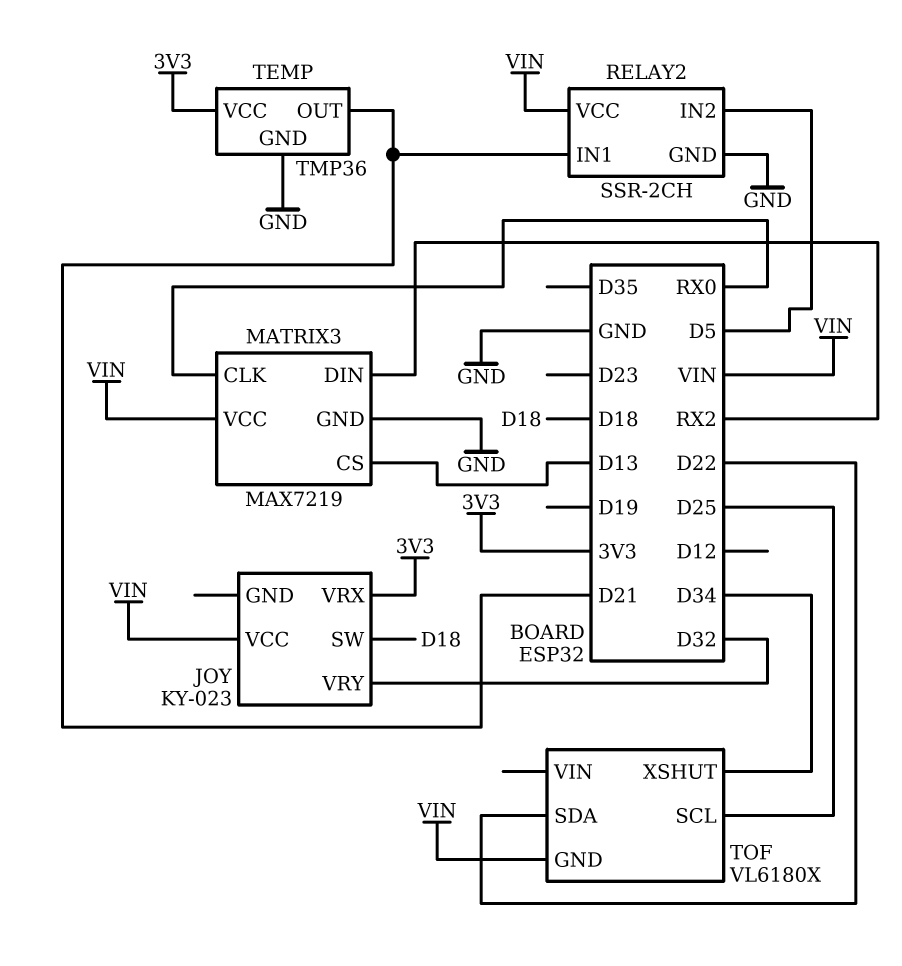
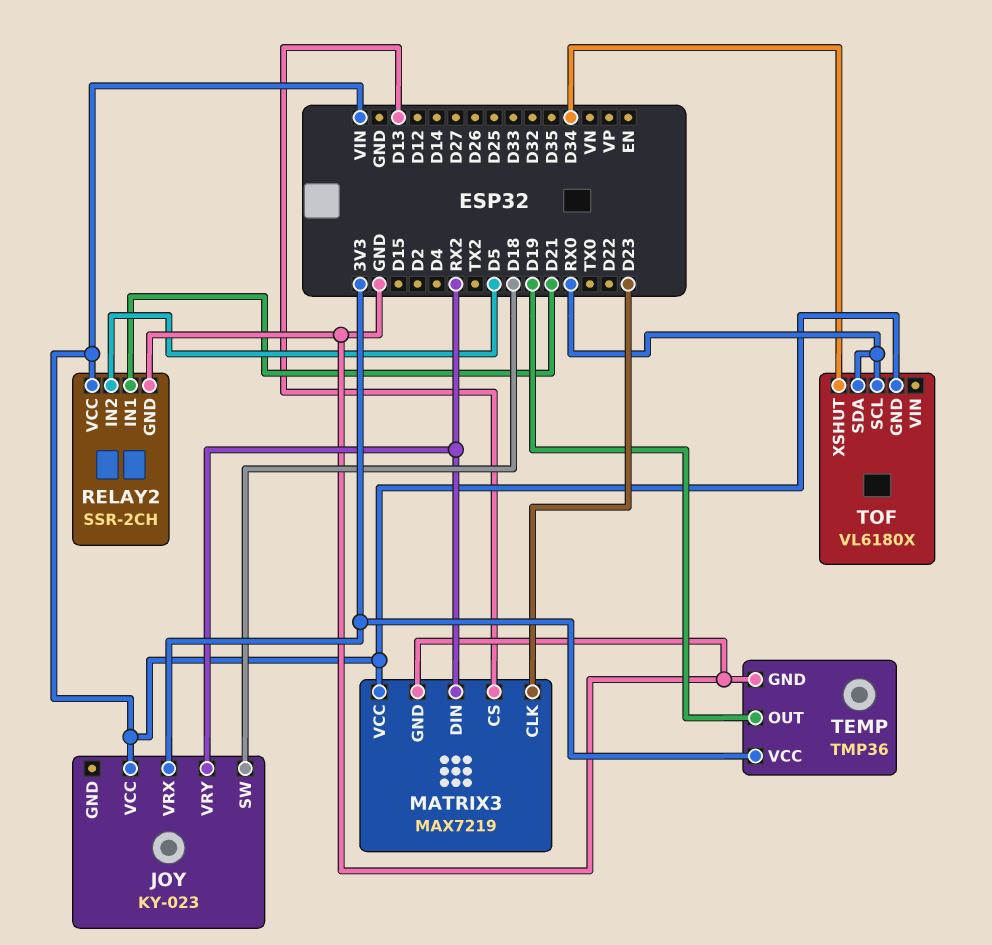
JOY pin VRY: D32 -> RX2
MATRIX3 pin CLK: RX0 -> D23
TEMP pin OUT: D21 -> D19
TOF pin SCL: D25 -> RX0
TOF pin SDA: D22 -> RX0

